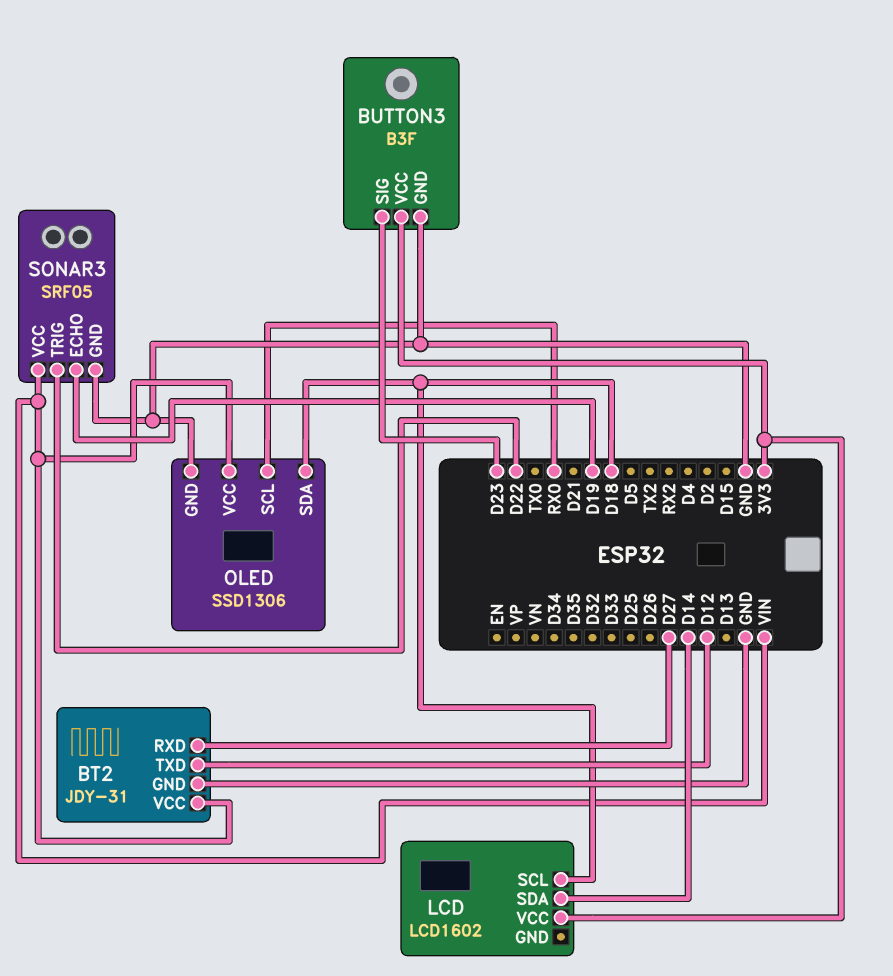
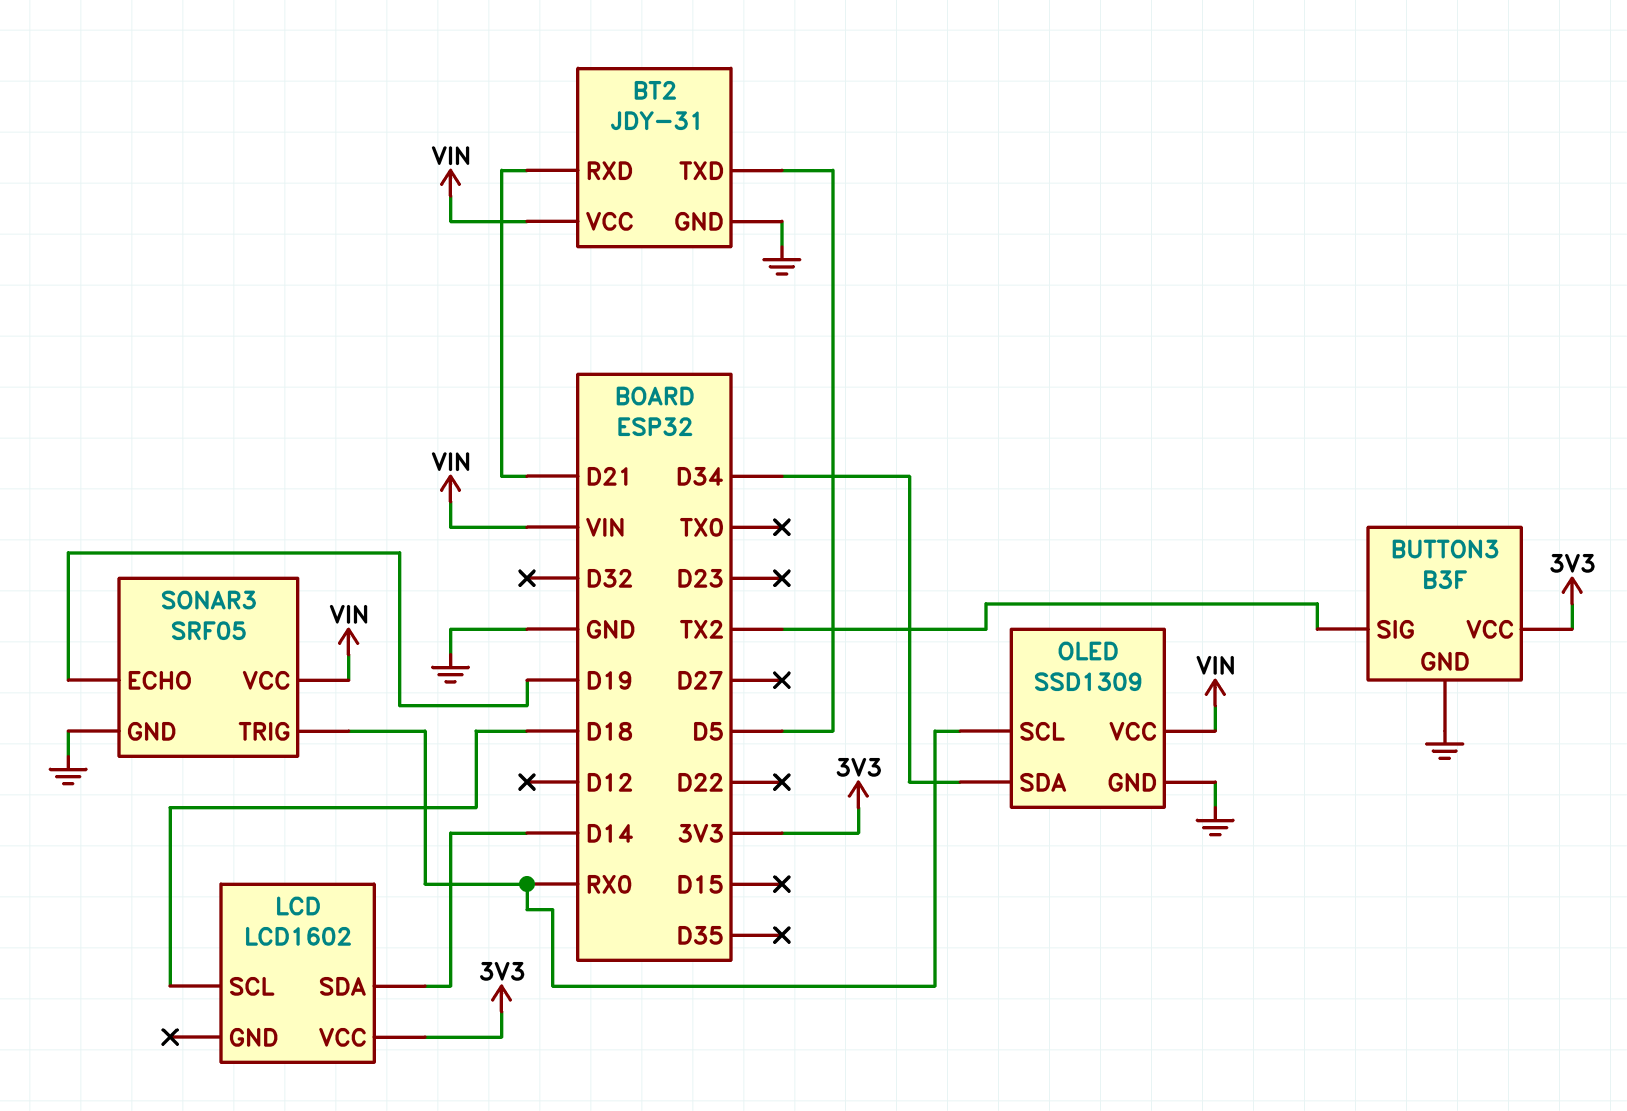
BT2 pin RXD: D27 -> D21
BT2 pin TXD: D12 -> D5
BUTTON3 pin SIG: D23 -> TX2
OLED: SSD1306 -> SSD1309
OLED pin SDA: D18 -> D34
SONAR3 pin TRIG: D22 -> RX0

